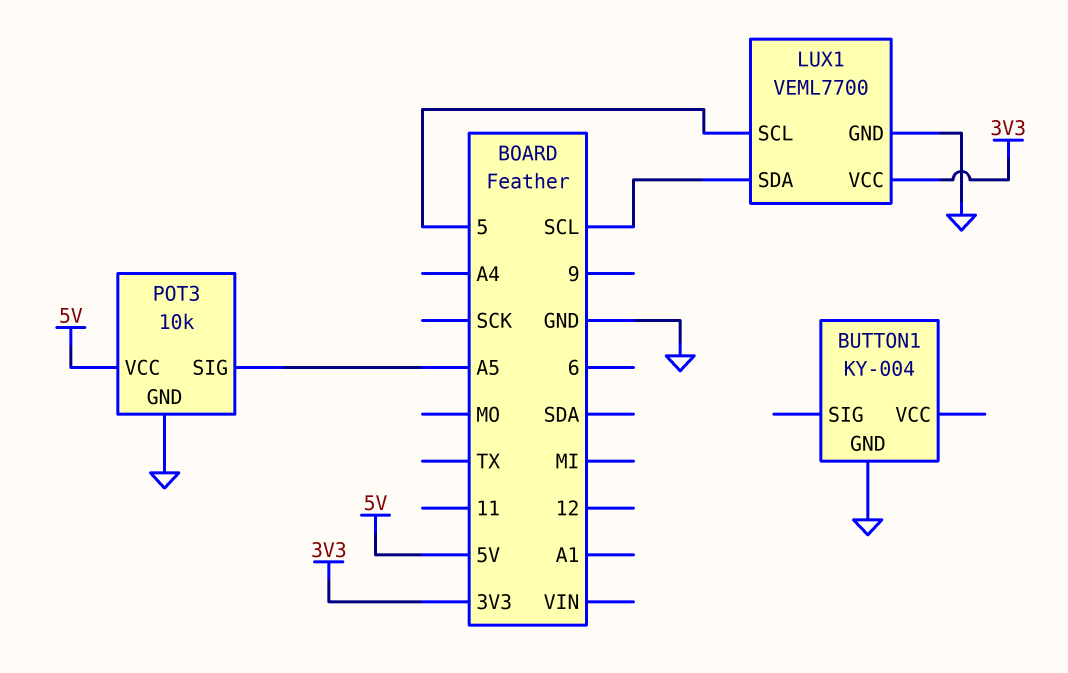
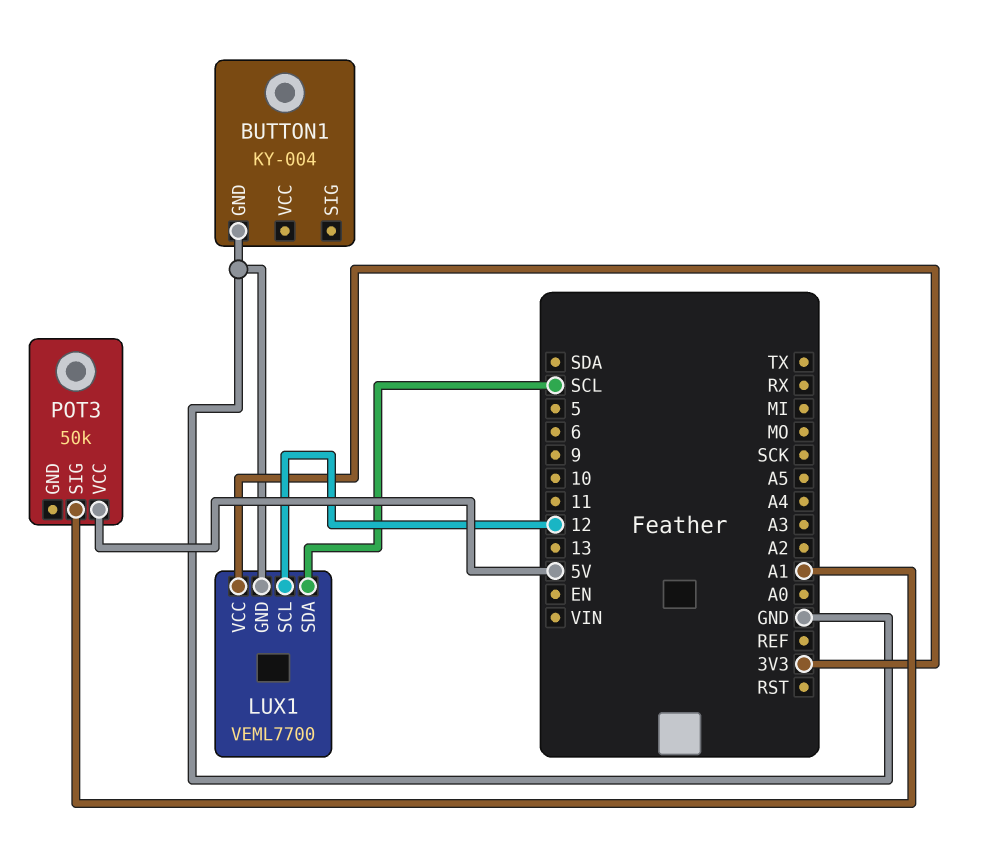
LUX1 pin SCL: 5 -> 12
POT3: 10k -> 50k
POT3 pin GND: GND -> none
POT3 pin SIG: A5 -> A1

